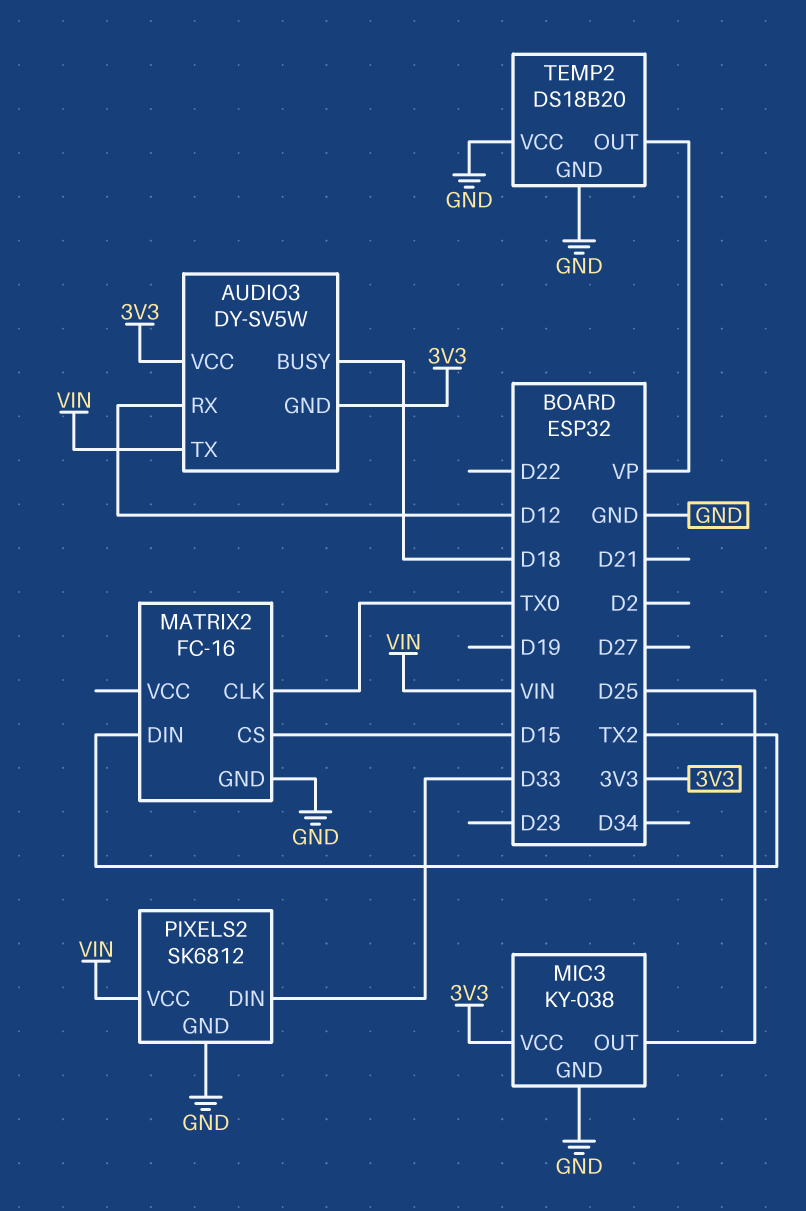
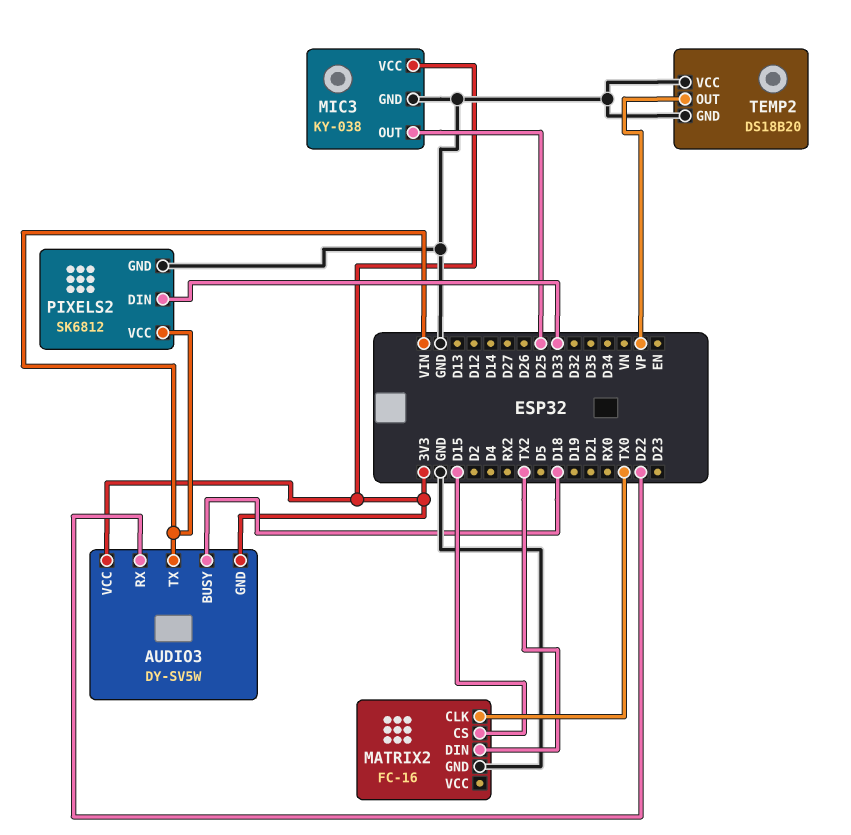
AUDIO3 pin RX: D12 -> D22

